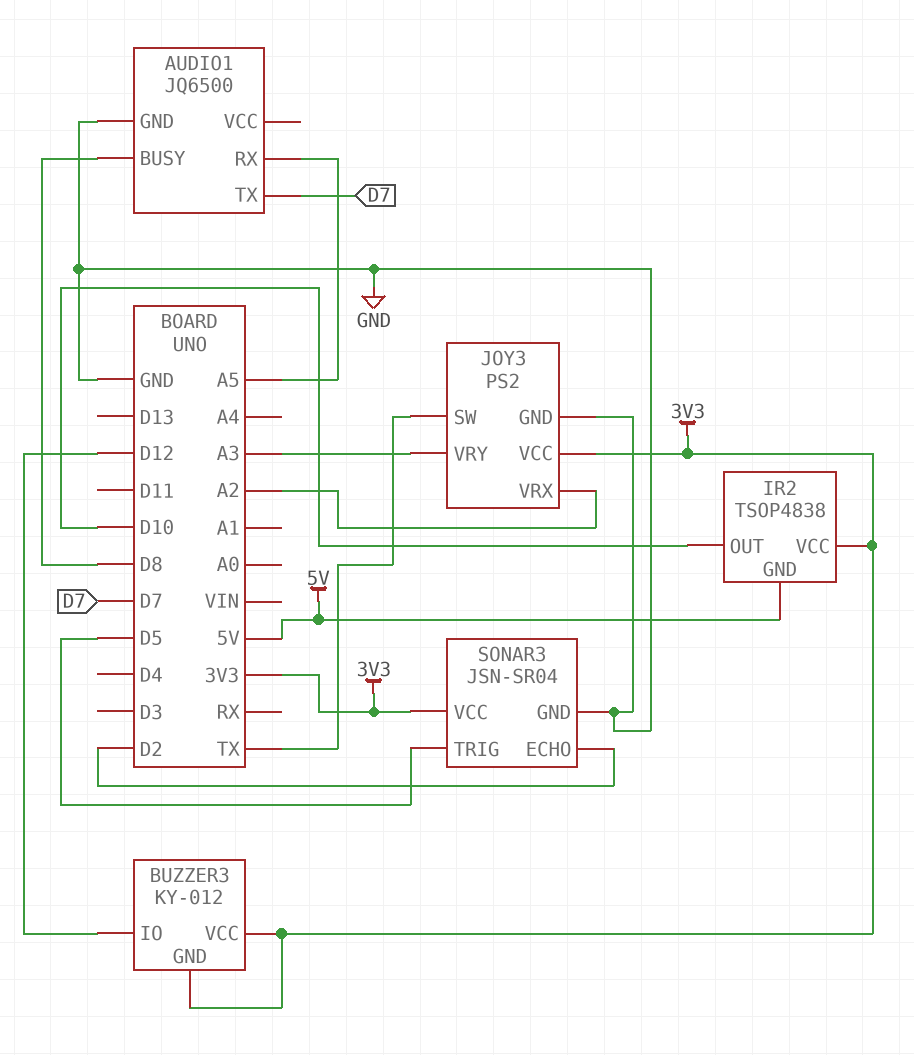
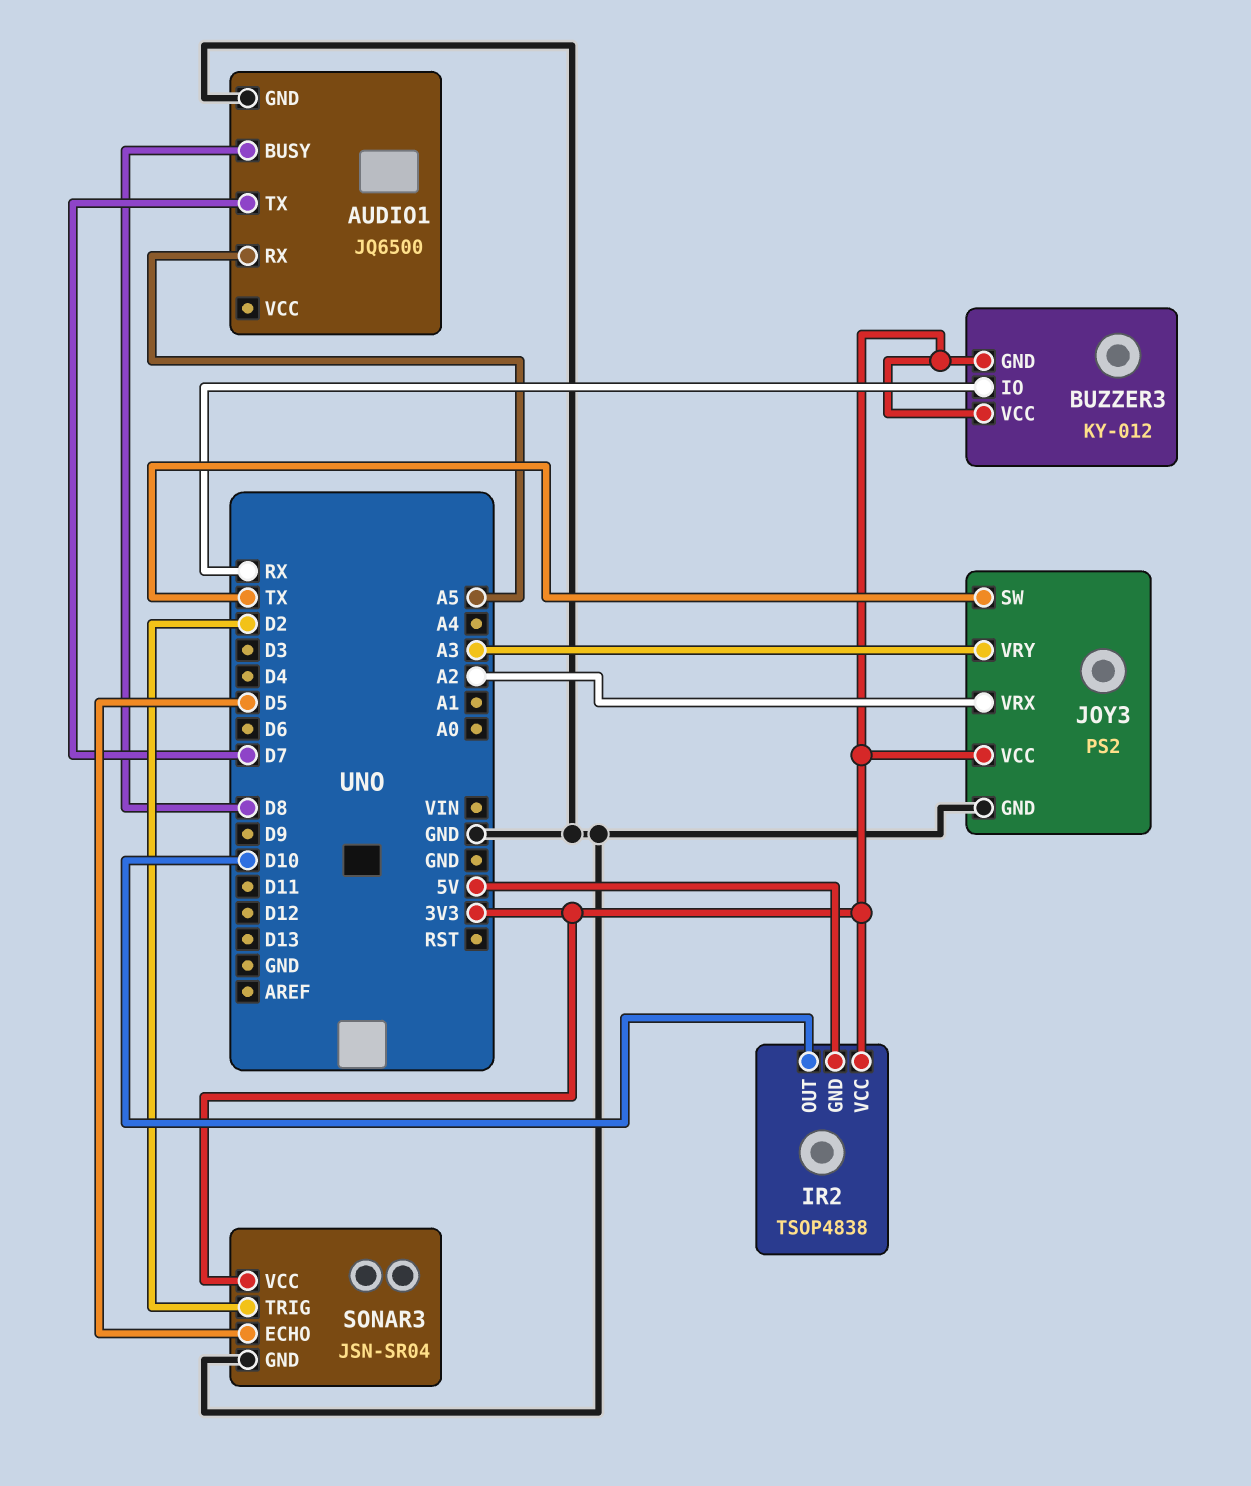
BUZZER3 pin IO: D12 -> RX
SONAR3 pin ECHO: D2 -> D5
SONAR3 pin TRIG: D5 -> D2

